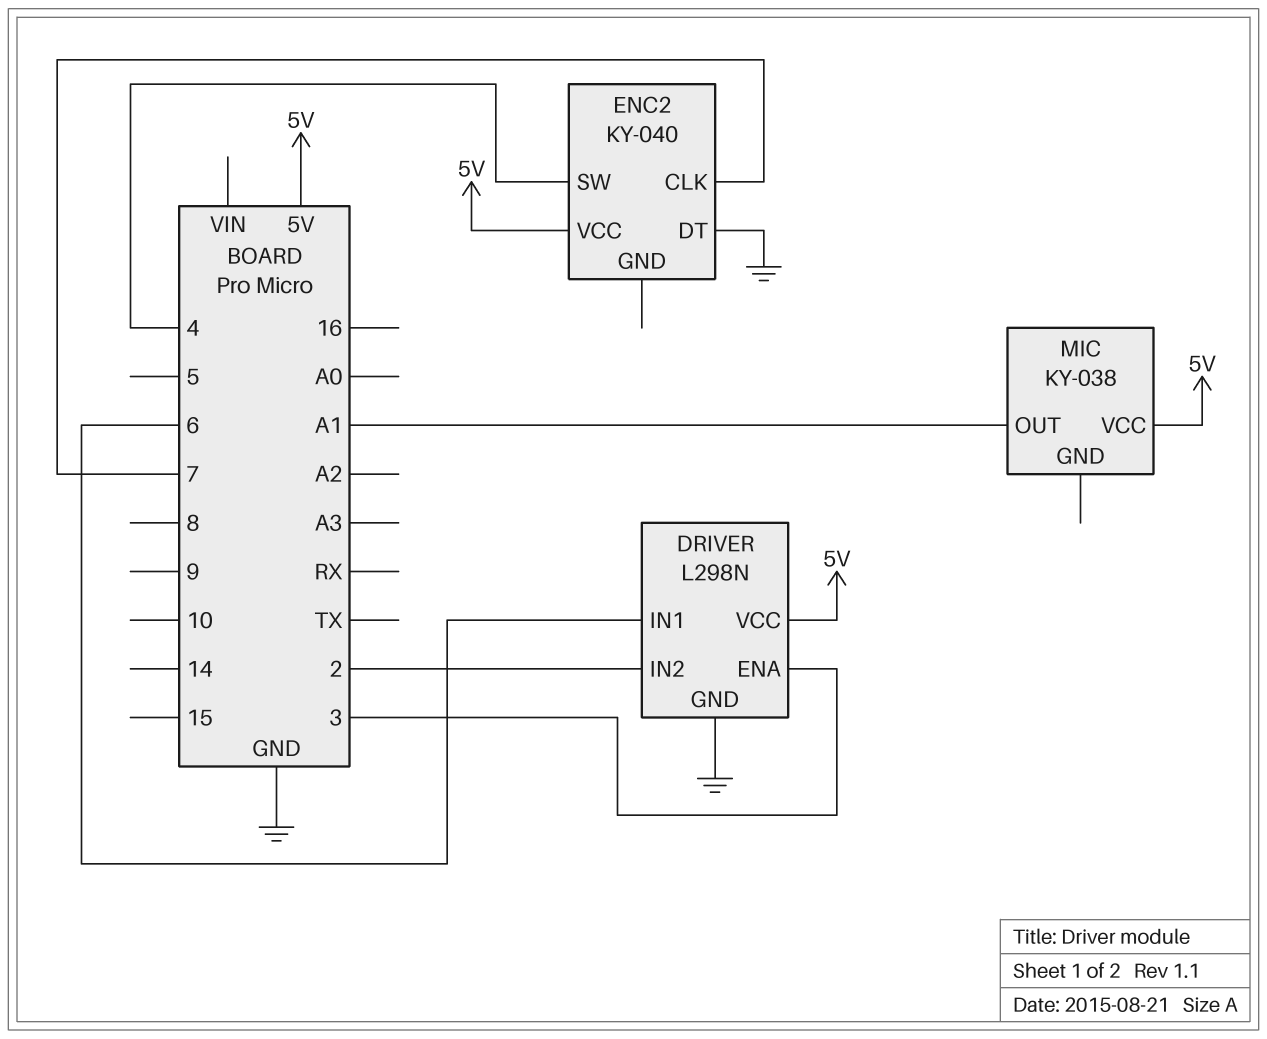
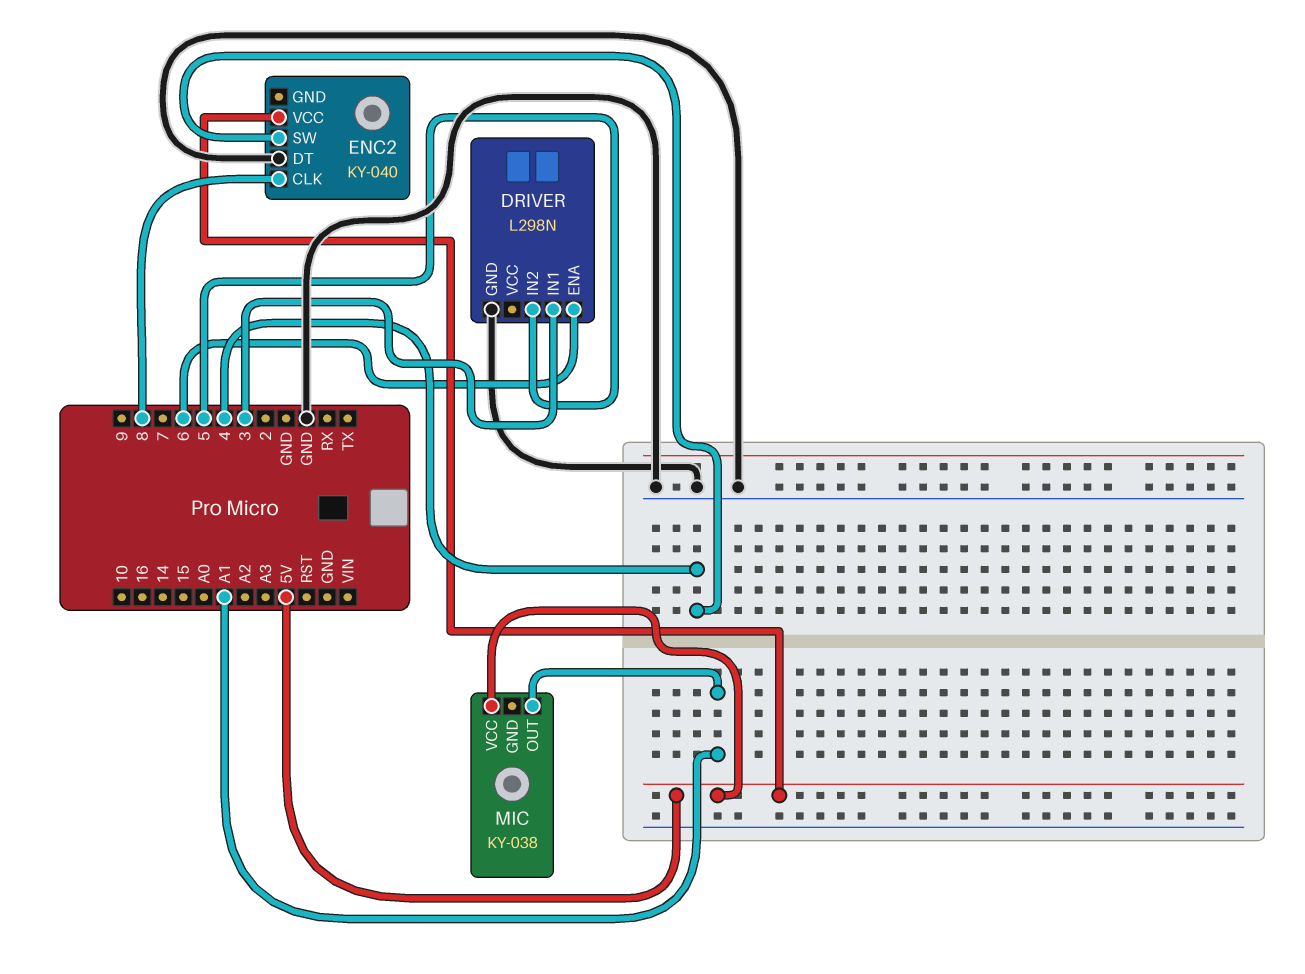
DRIVER pin ENA: 3 -> 6
DRIVER pin IN1: 6 -> 3
DRIVER pin IN2: 2 -> 5
DRIVER pin VCC: 5V -> none
ENC2 pin CLK: 7 -> 8

